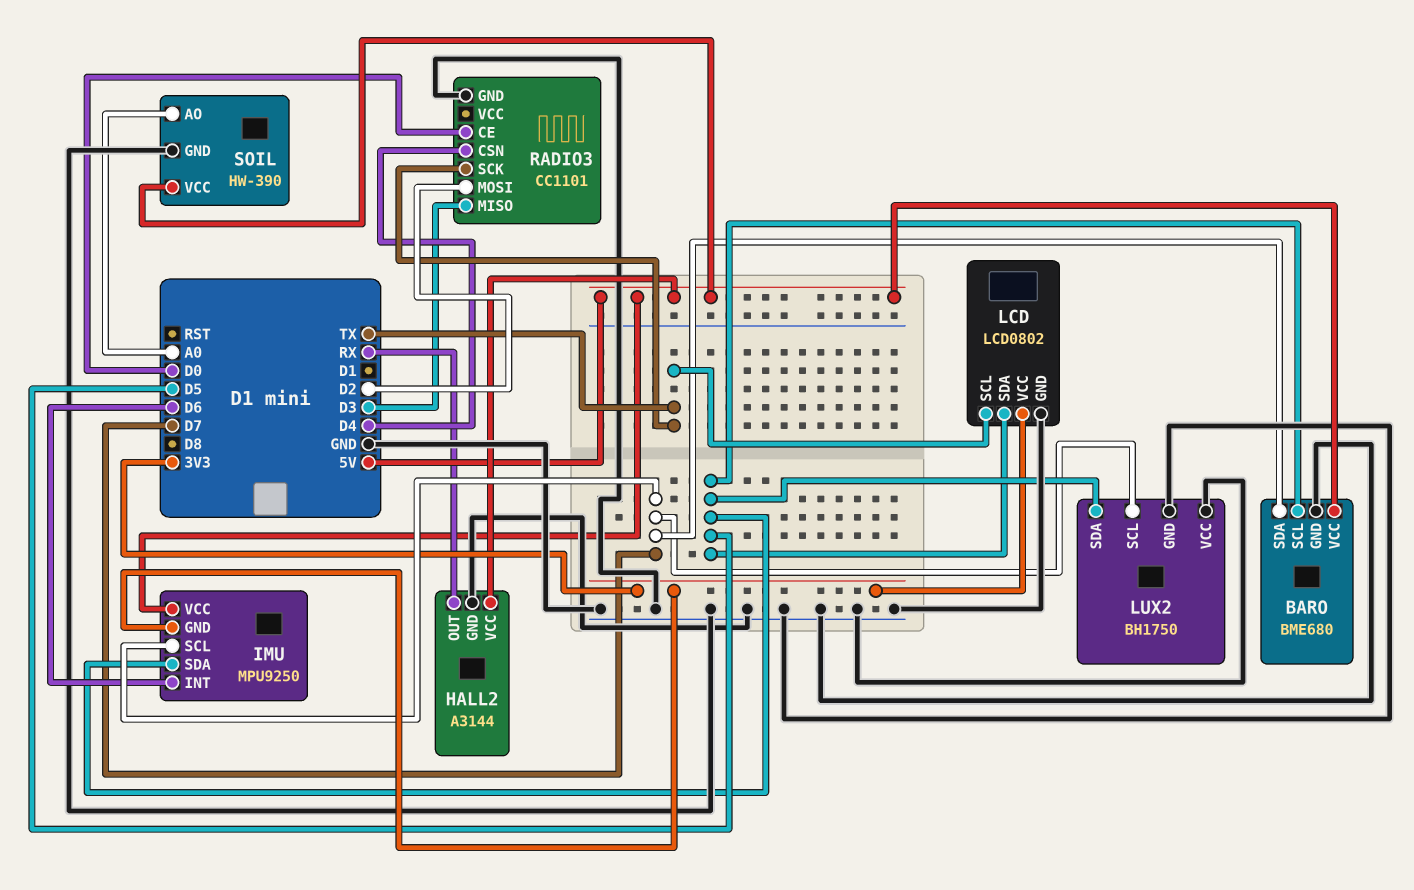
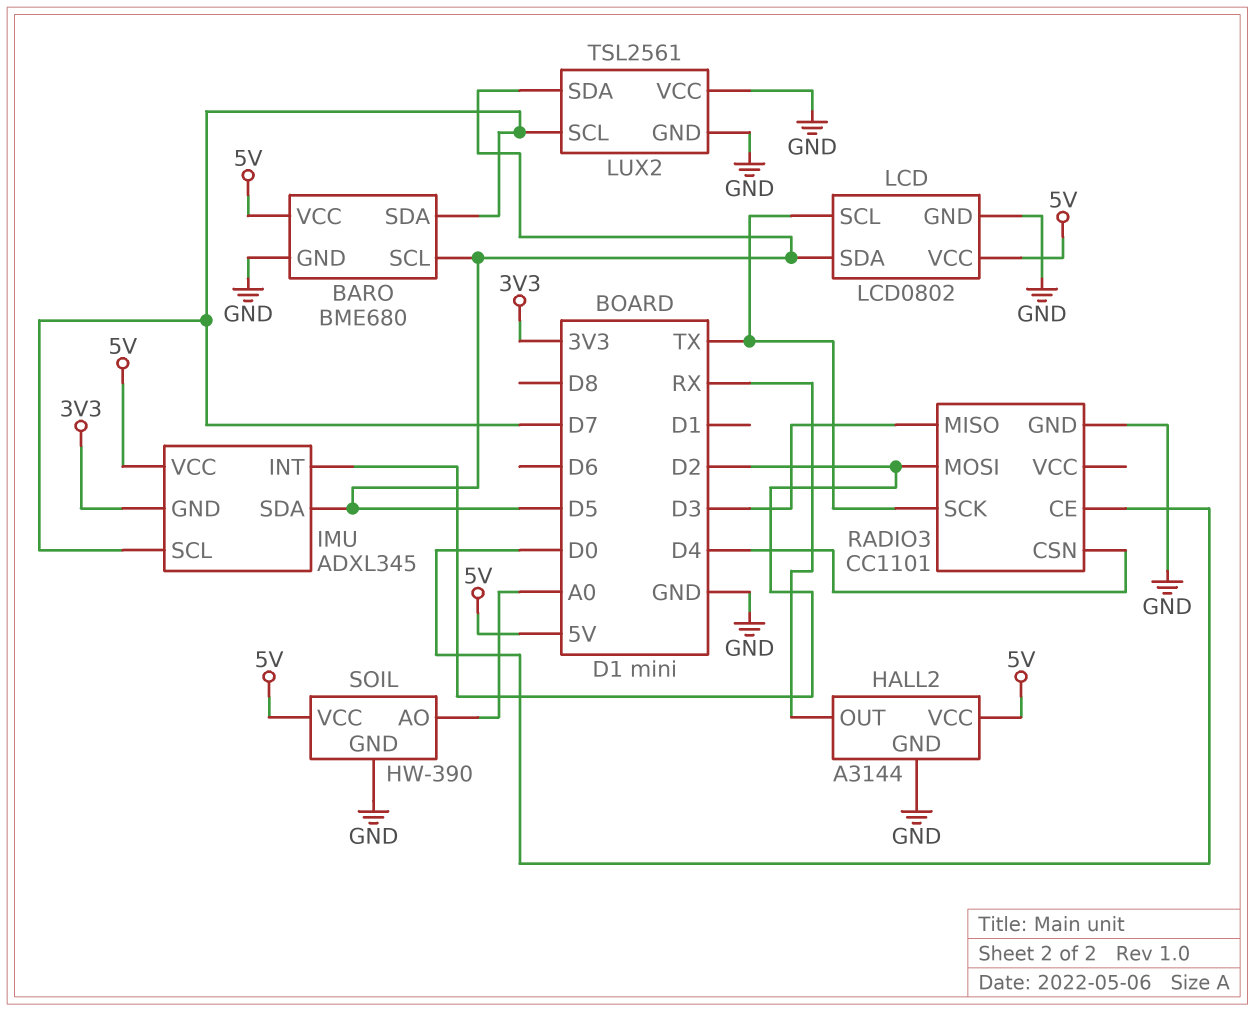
IMU: MPU9250 -> ADXL345
IMU pin INT: D6 -> D2
LCD pin VCC: 3V3 -> 5V
LUX2: BH1750 -> TSL2561

